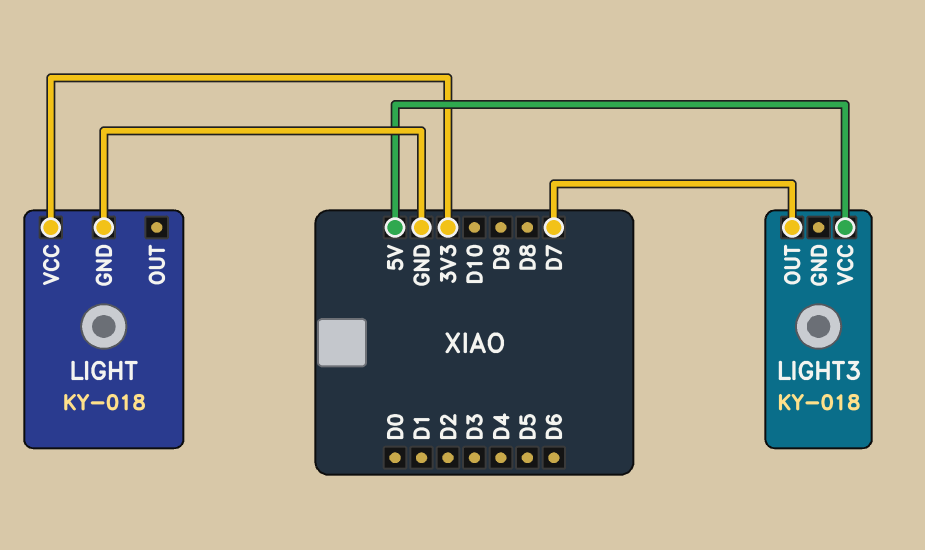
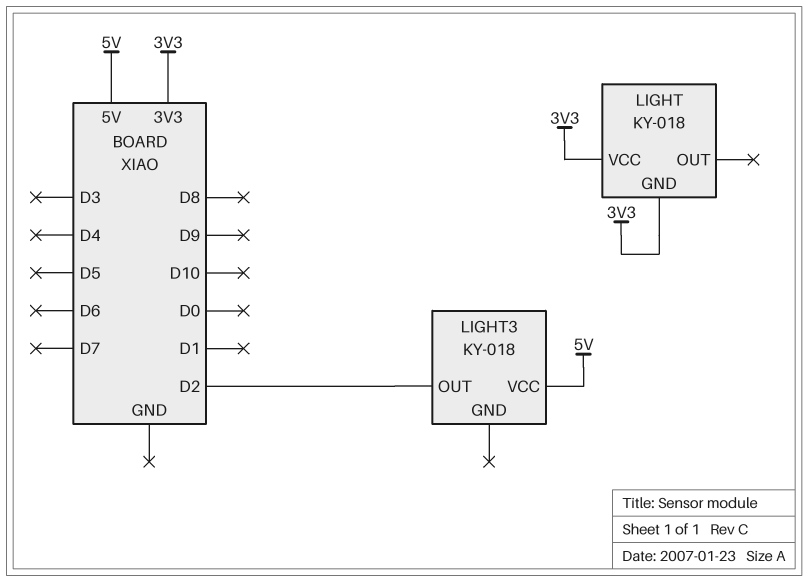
LIGHT pin GND: GND -> 3V3
LIGHT3 pin OUT: D7 -> D2

